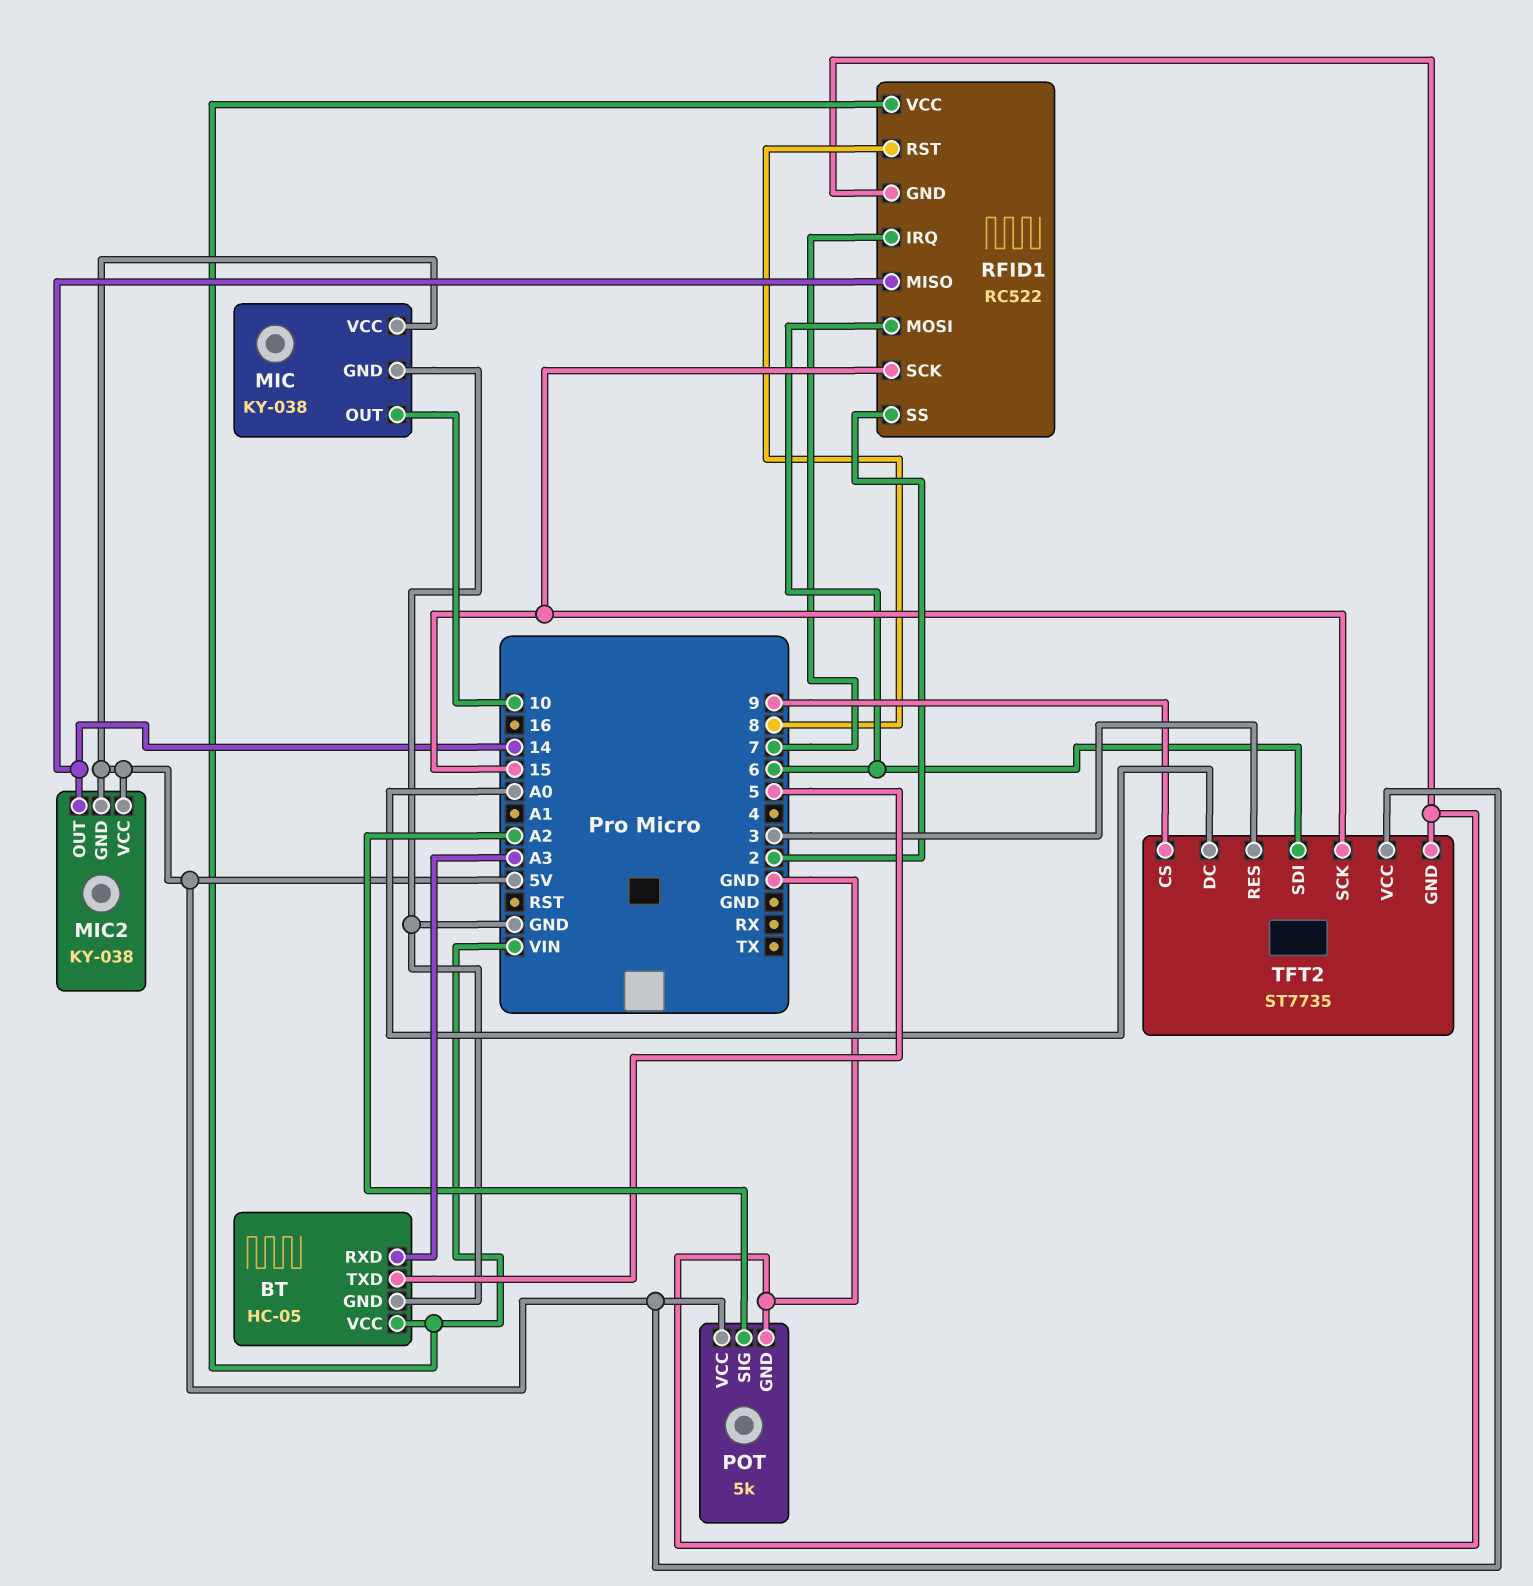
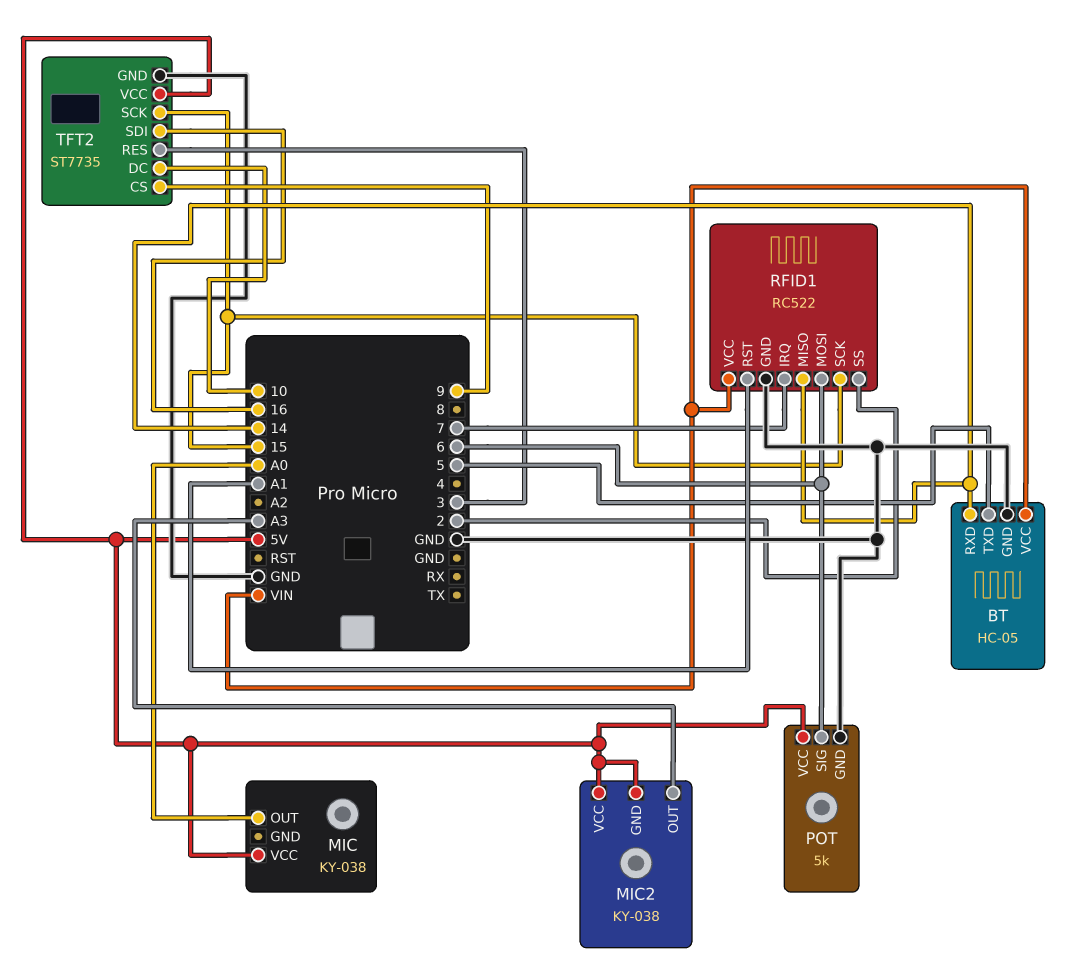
BT pin RXD: A3 -> 14
MIC pin GND: GND -> none
MIC pin OUT: 10 -> A0
MIC2 pin OUT: 14 -> A3
POT pin SIG: A2 -> 6
RFID1 pin RST: 8 -> A1
TFT2 pin DC: A0 -> 10
TFT2 pin SDI: 6 -> 16

